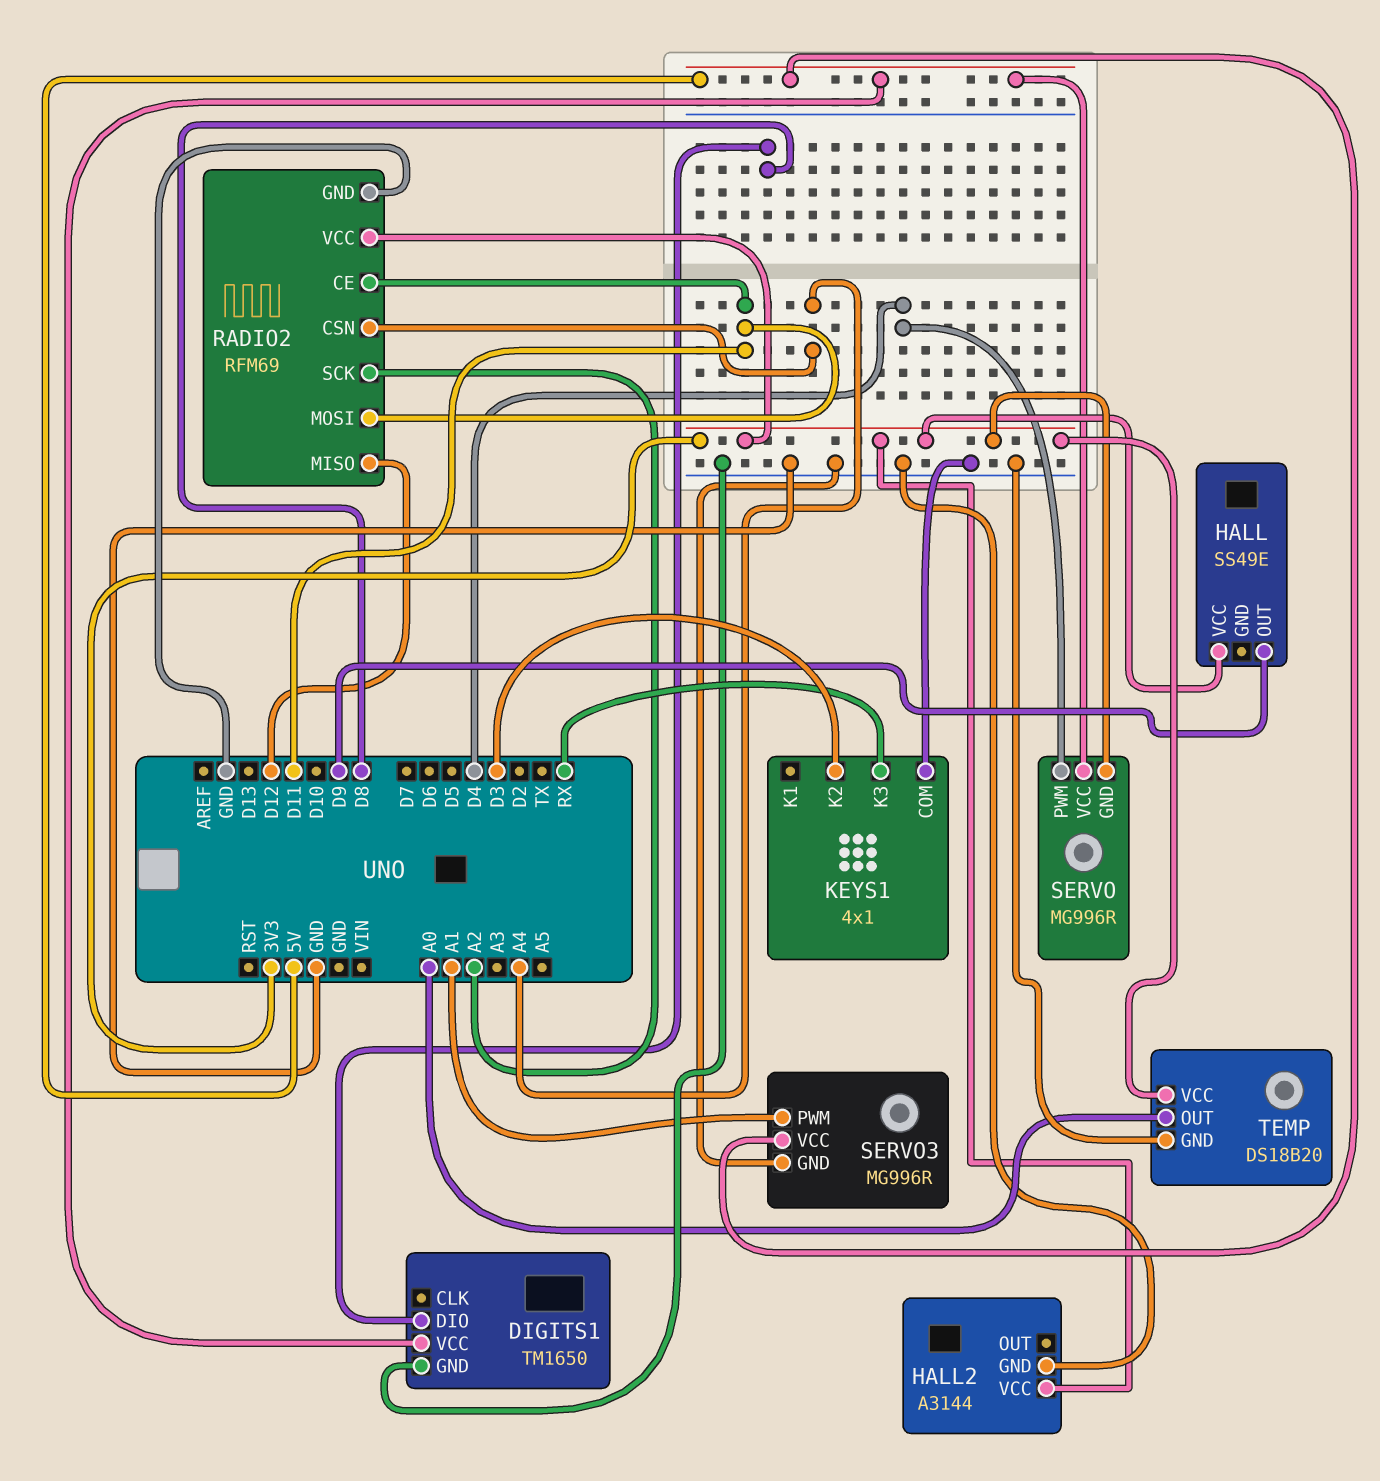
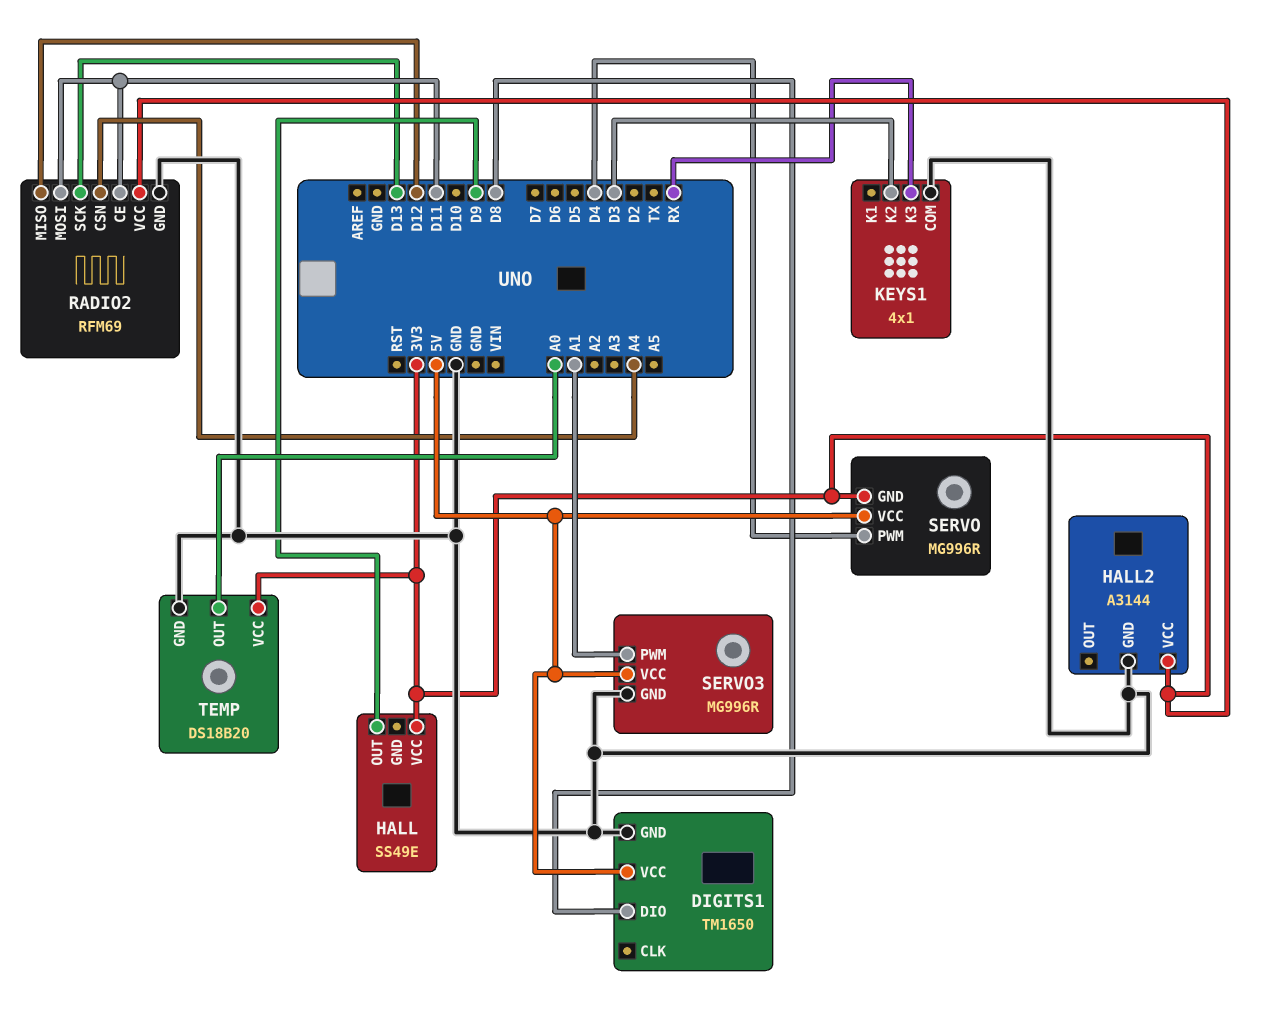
RADIO2 pin SCK: A2 -> D13

